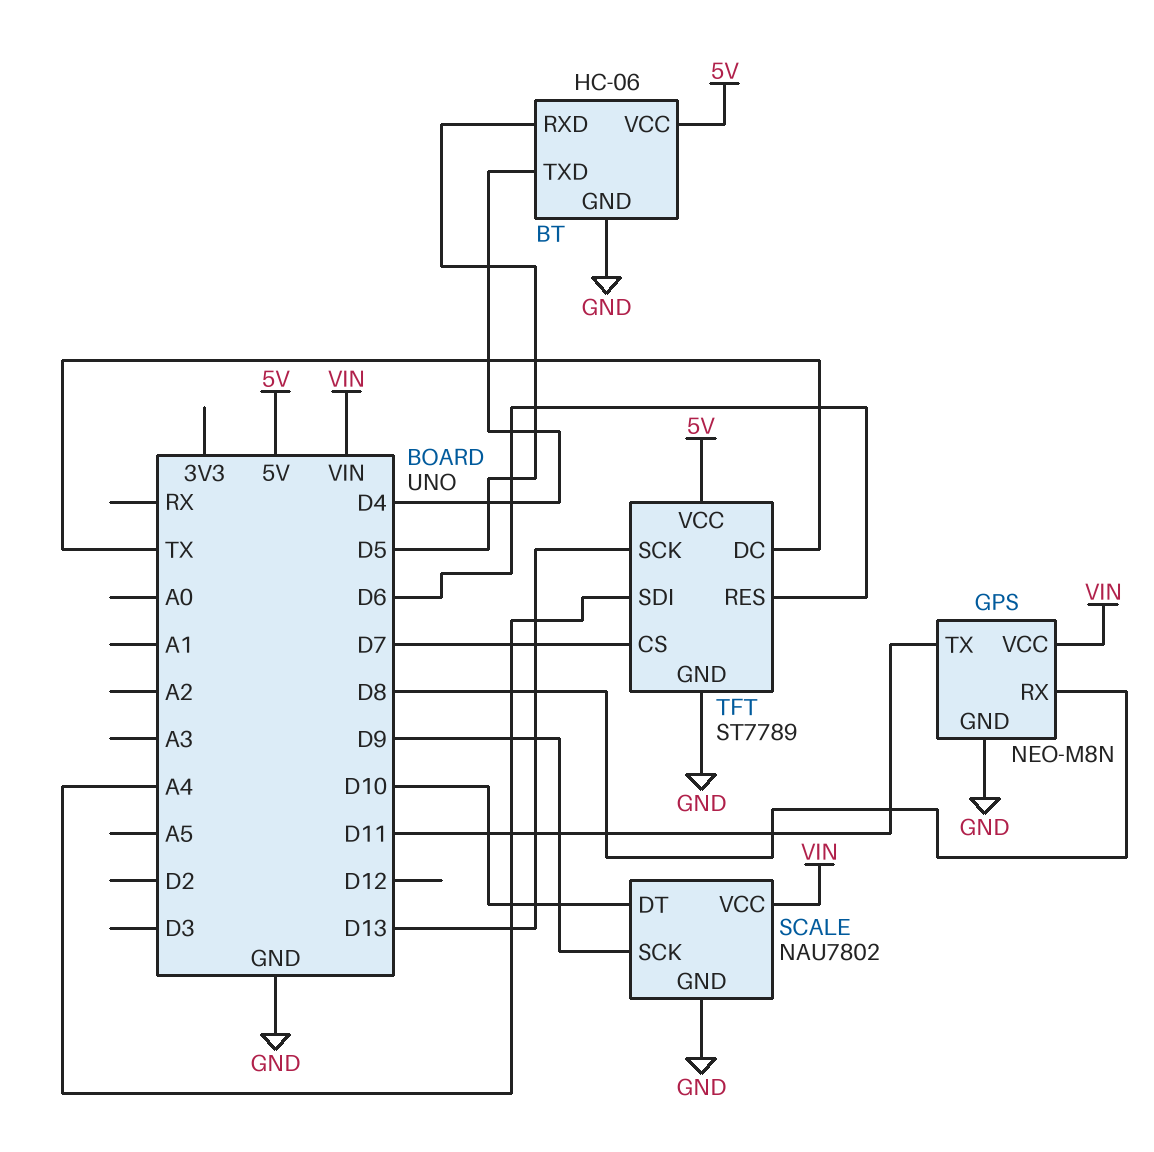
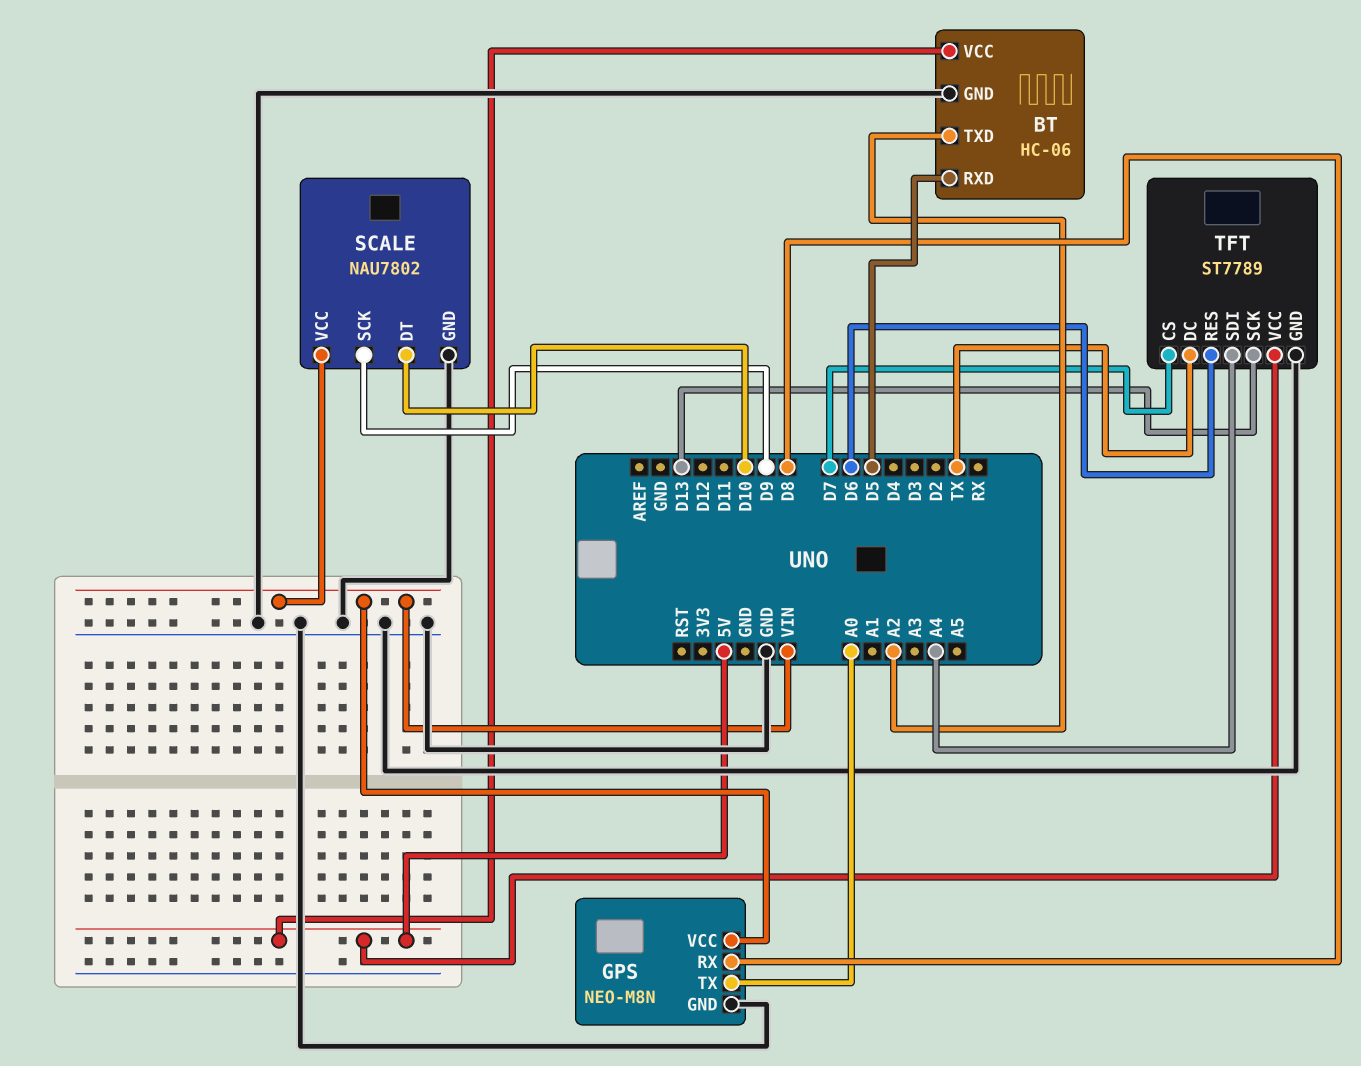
BT pin TXD: D4 -> A2
GPS pin TX: D11 -> A0

